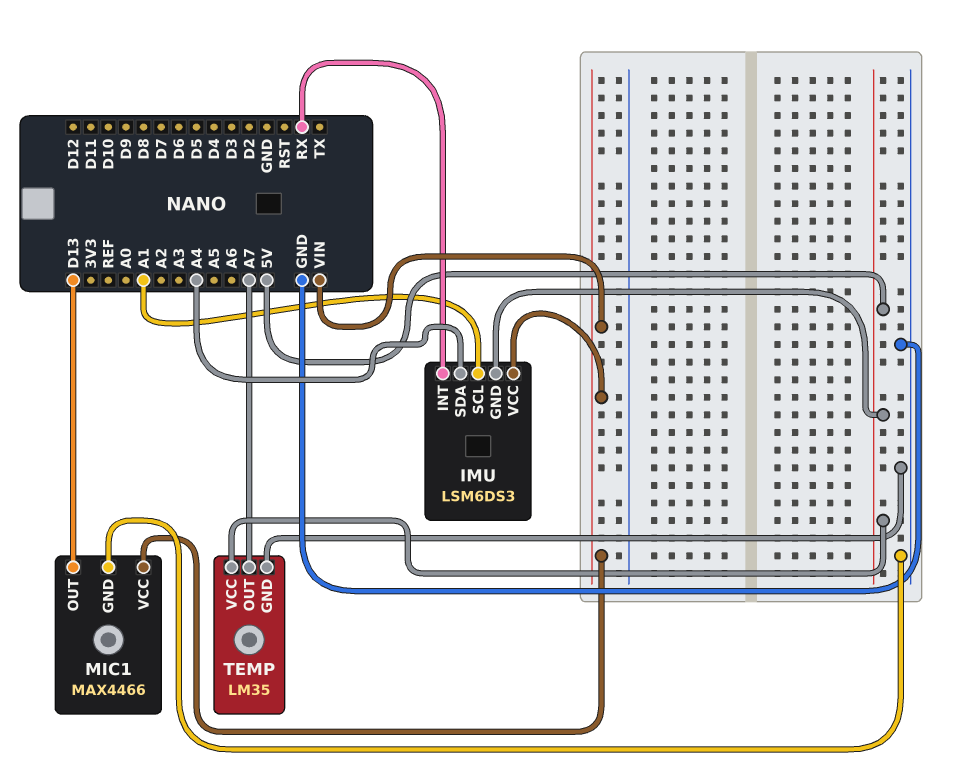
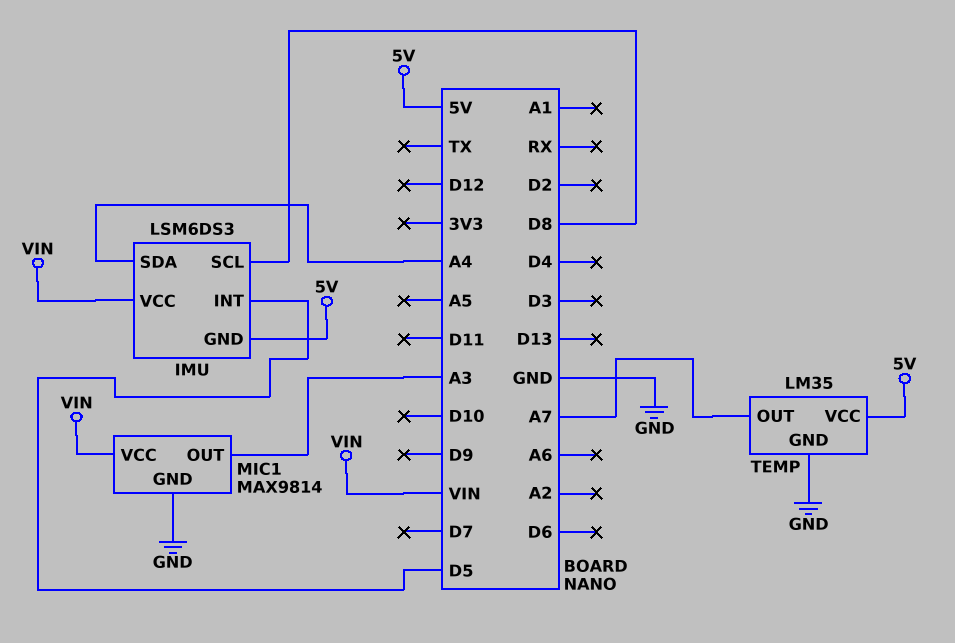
IMU pin INT: RX -> D5
IMU pin SCL: A1 -> D8
MIC1: MAX4466 -> MAX9814
MIC1 pin OUT: D13 -> A3

